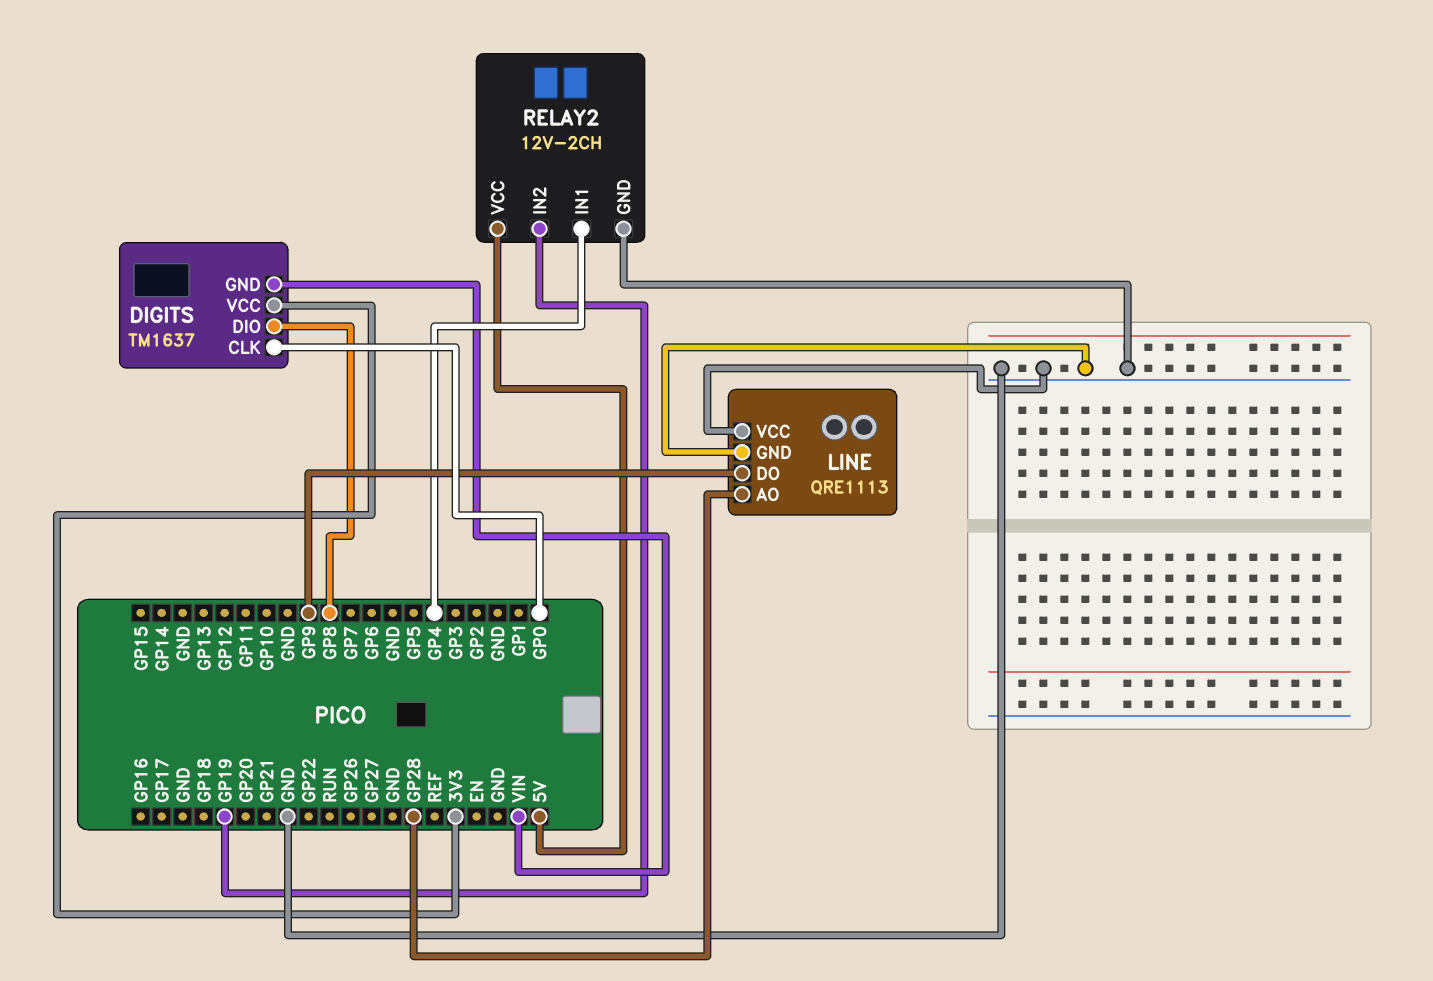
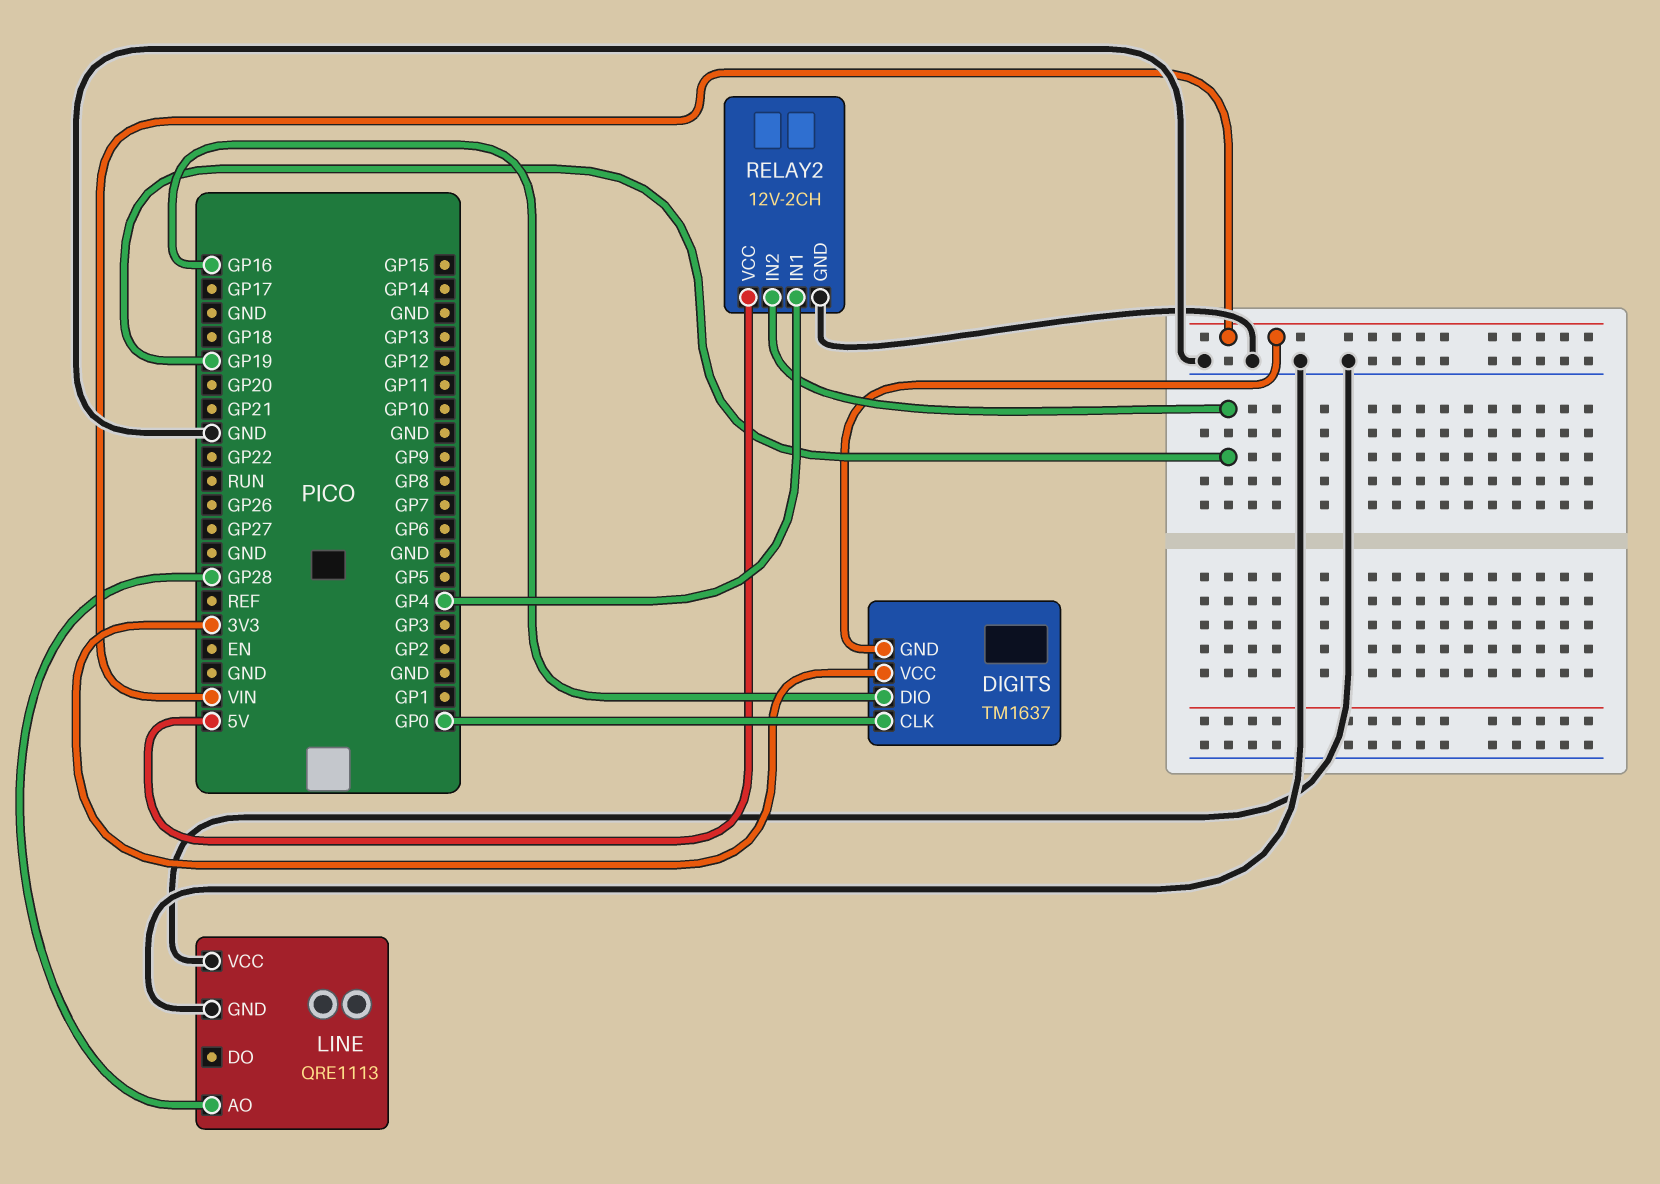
DIGITS pin DIO: GP8 -> GP16
LINE pin DO: GP9 -> none

